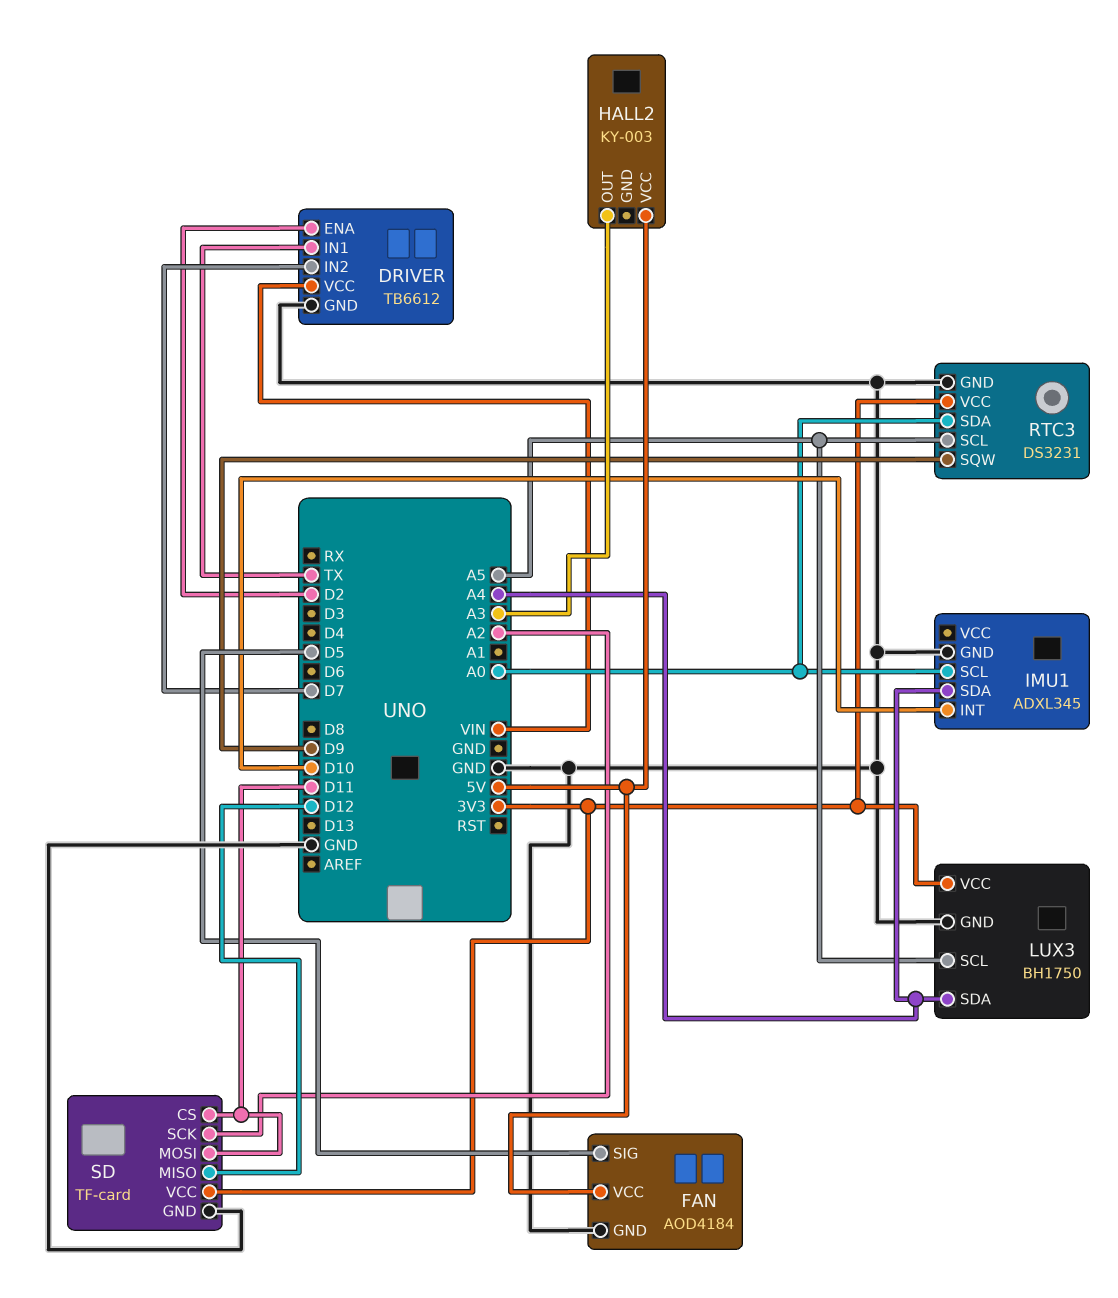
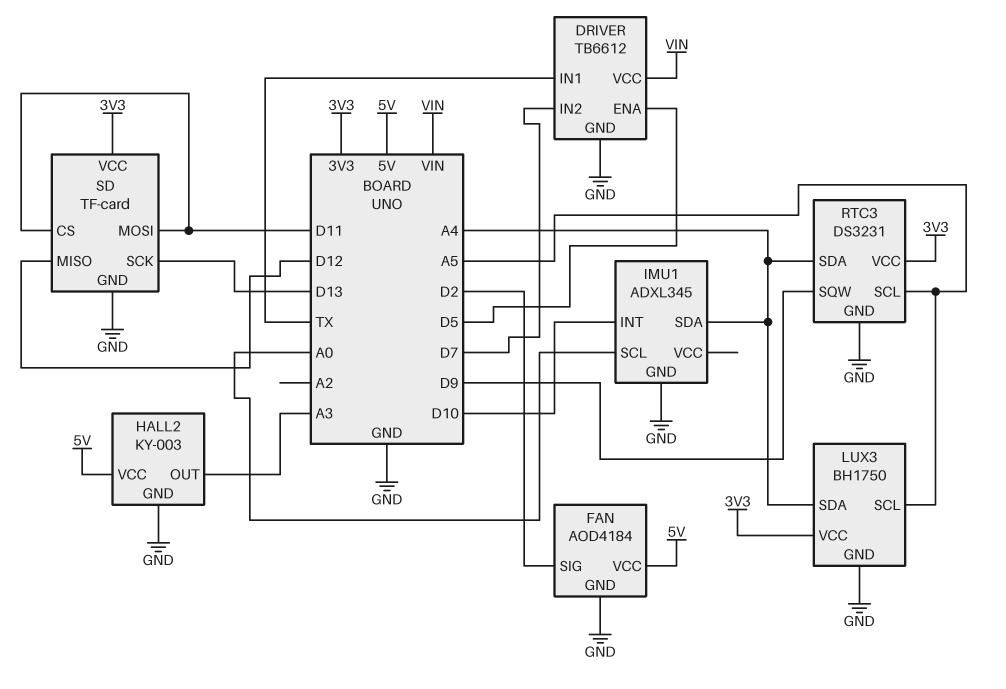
DRIVER pin ENA: D2 -> D5
FAN pin SIG: D5 -> D2
HALL2 pin GND: none -> GND
RTC3 pin SDA: A0 -> A4
SD pin SCK: A2 -> D13

